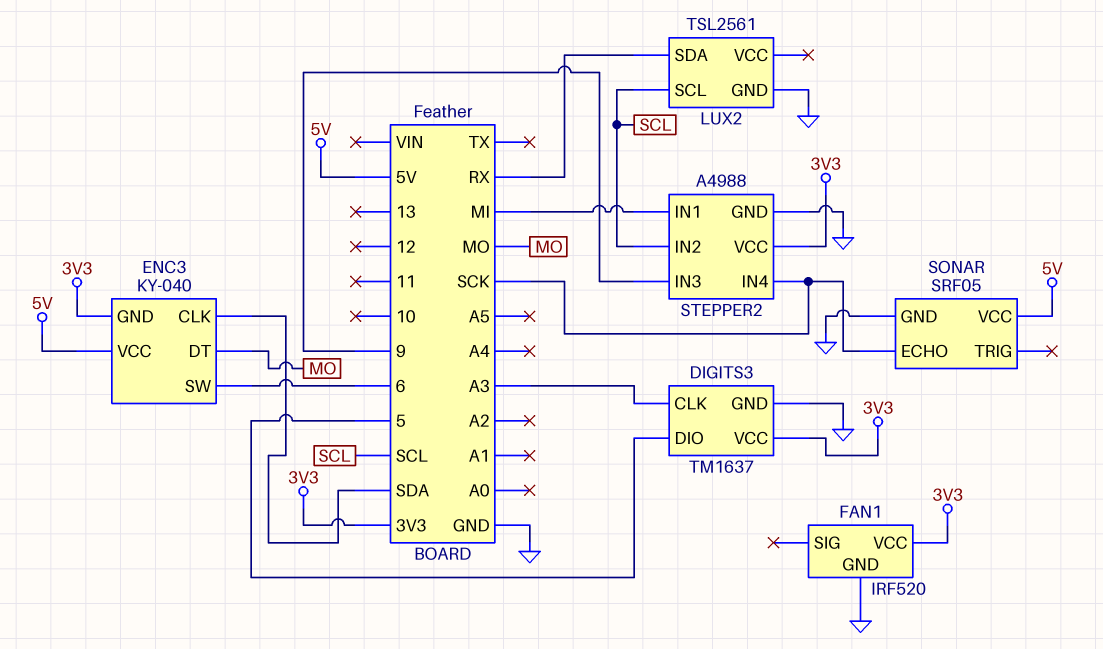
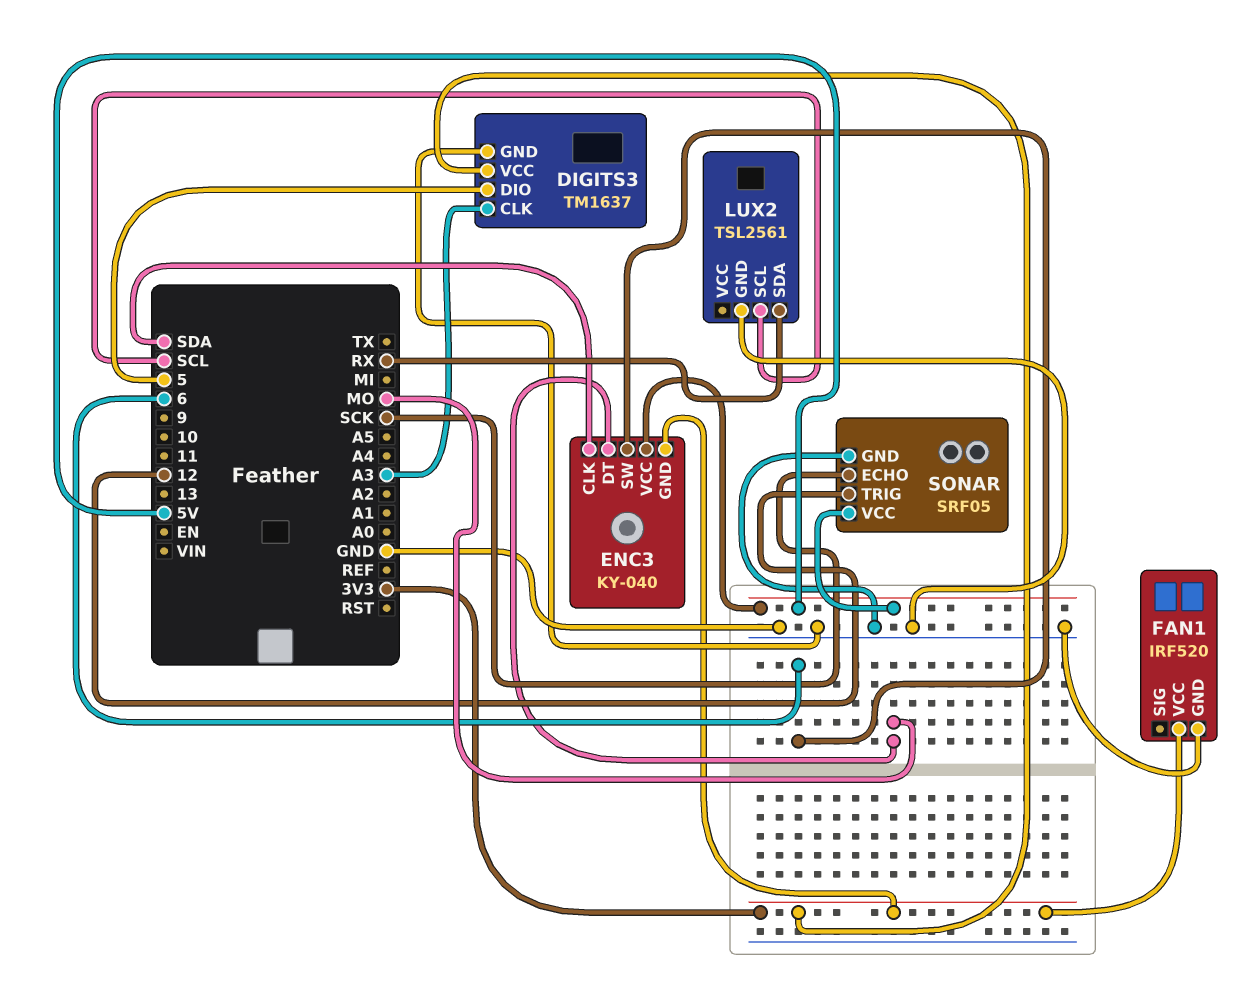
SONAR pin TRIG: none -> 12
STEPPER2: A4988 -> none
STEPPER2 pin GND: GND -> none
STEPPER2 pin IN1: MI -> none
STEPPER2 pin IN2: SCL -> none
STEPPER2 pin IN3: 9 -> none
STEPPER2 pin IN4: SCK -> none
STEPPER2 pin VCC: 3V3 -> none

